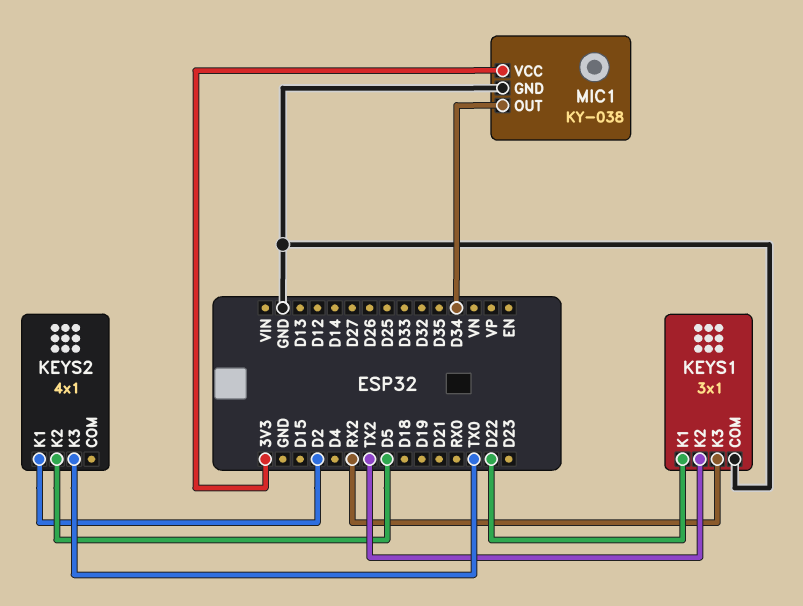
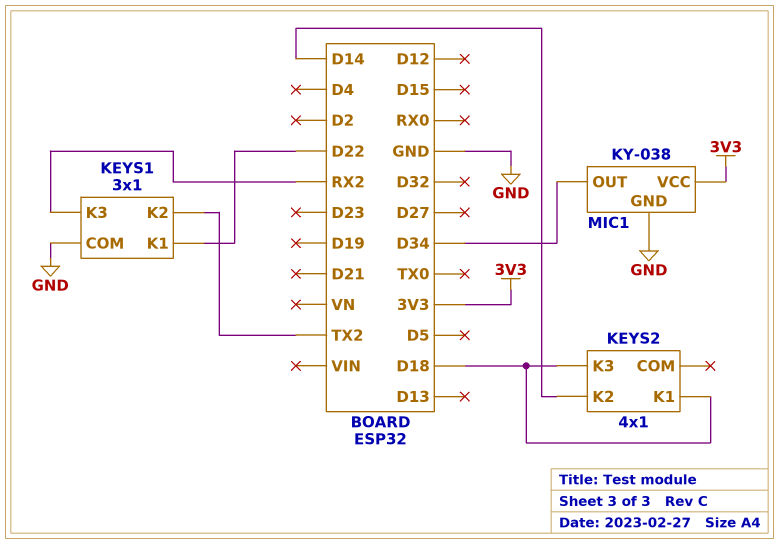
KEYS2 pin K1: D2 -> D18
KEYS2 pin K2: D5 -> D14
KEYS2 pin K3: TX0 -> D18

